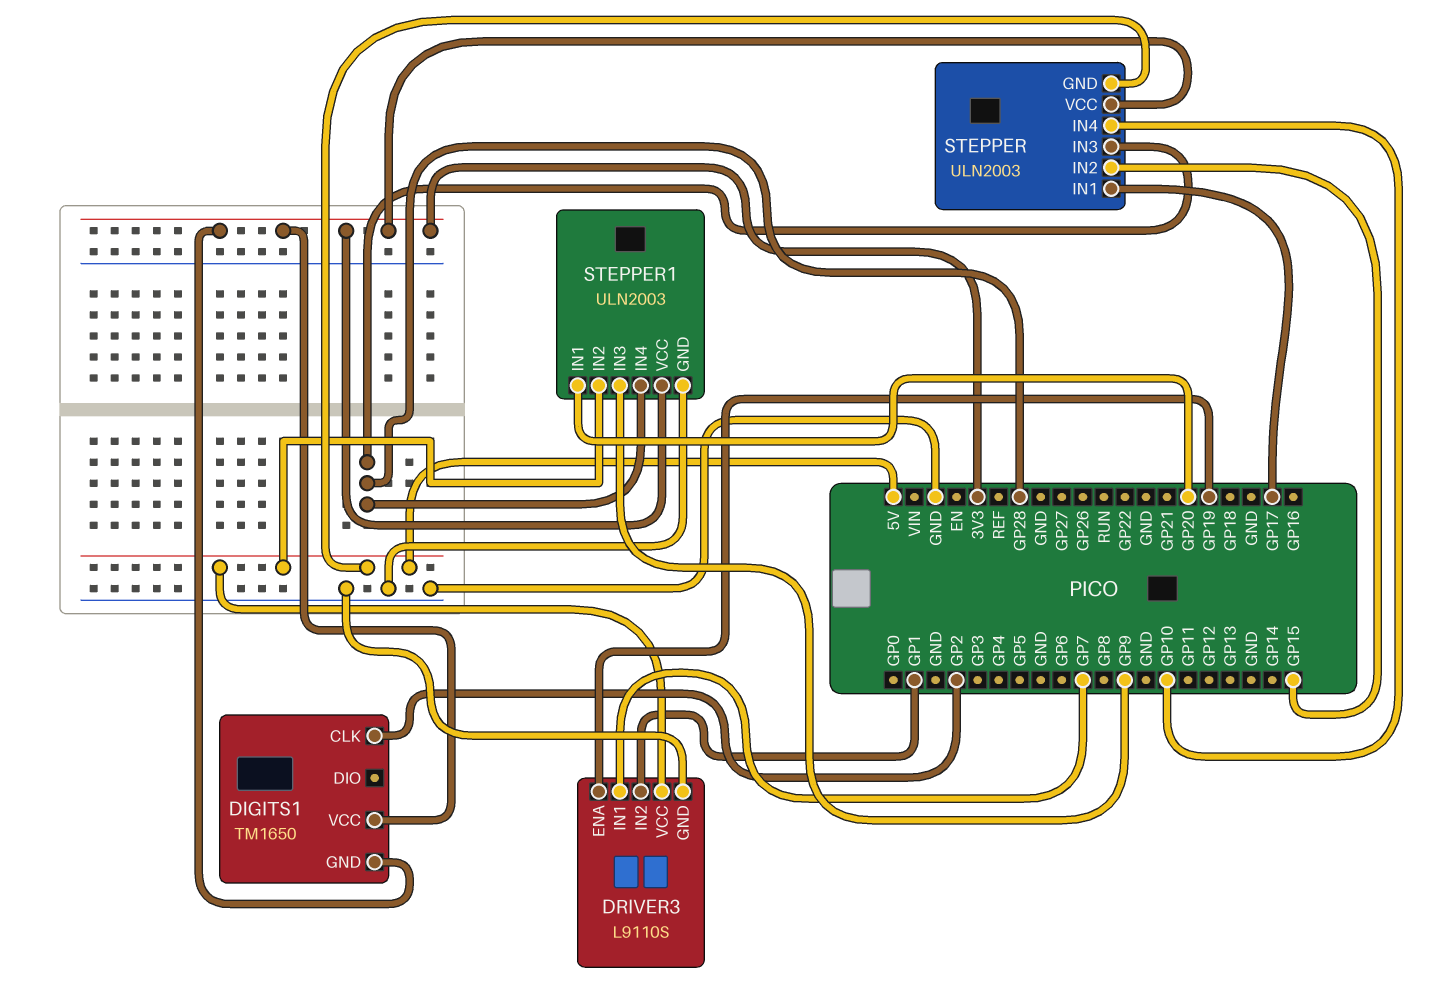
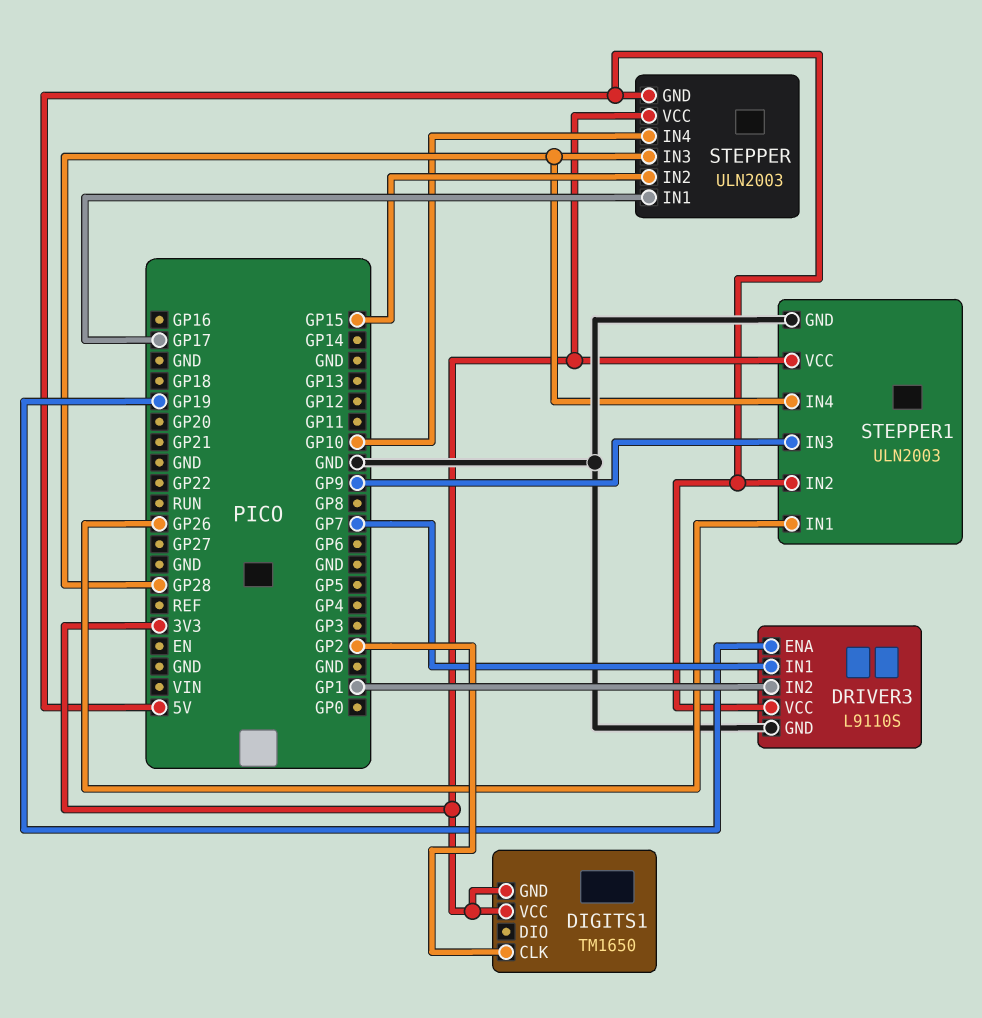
STEPPER1 pin IN1: GP20 -> GP26

